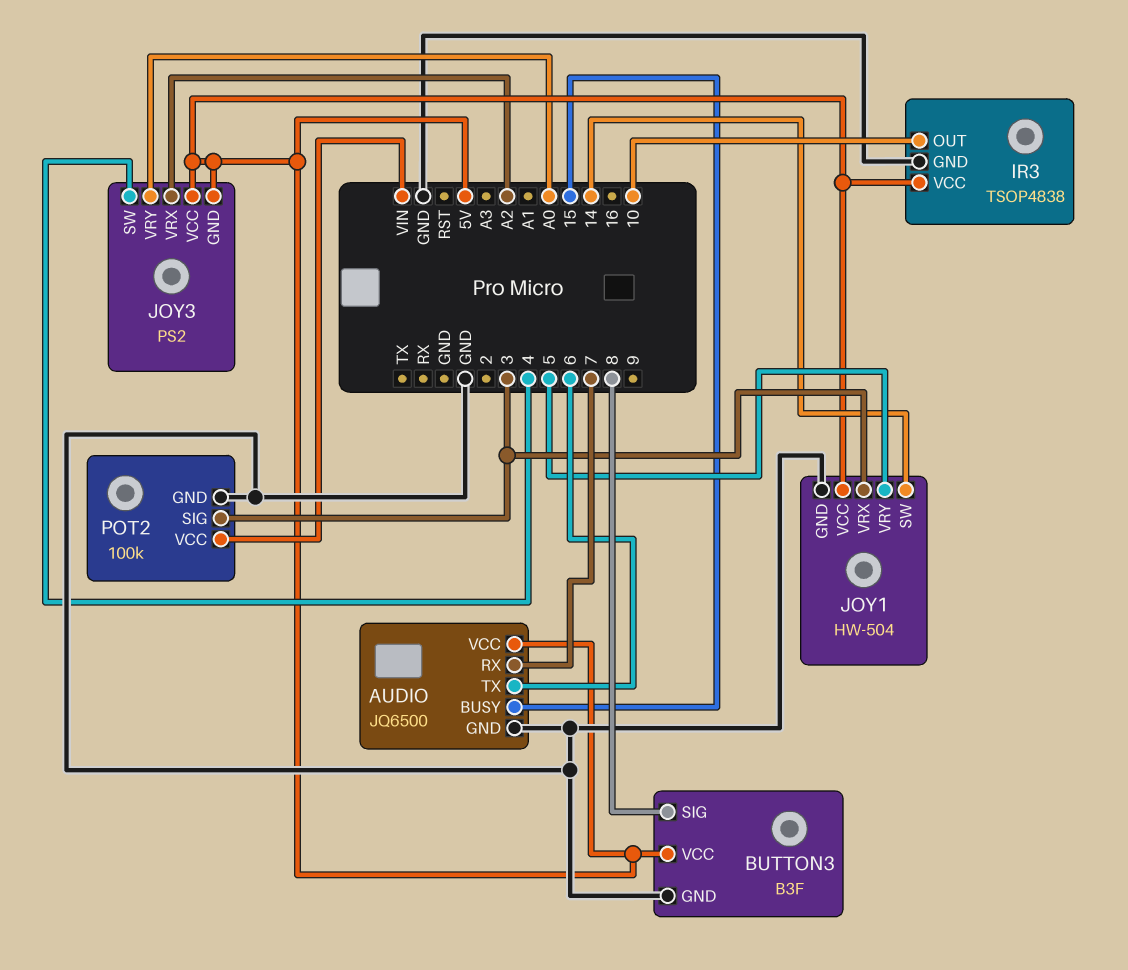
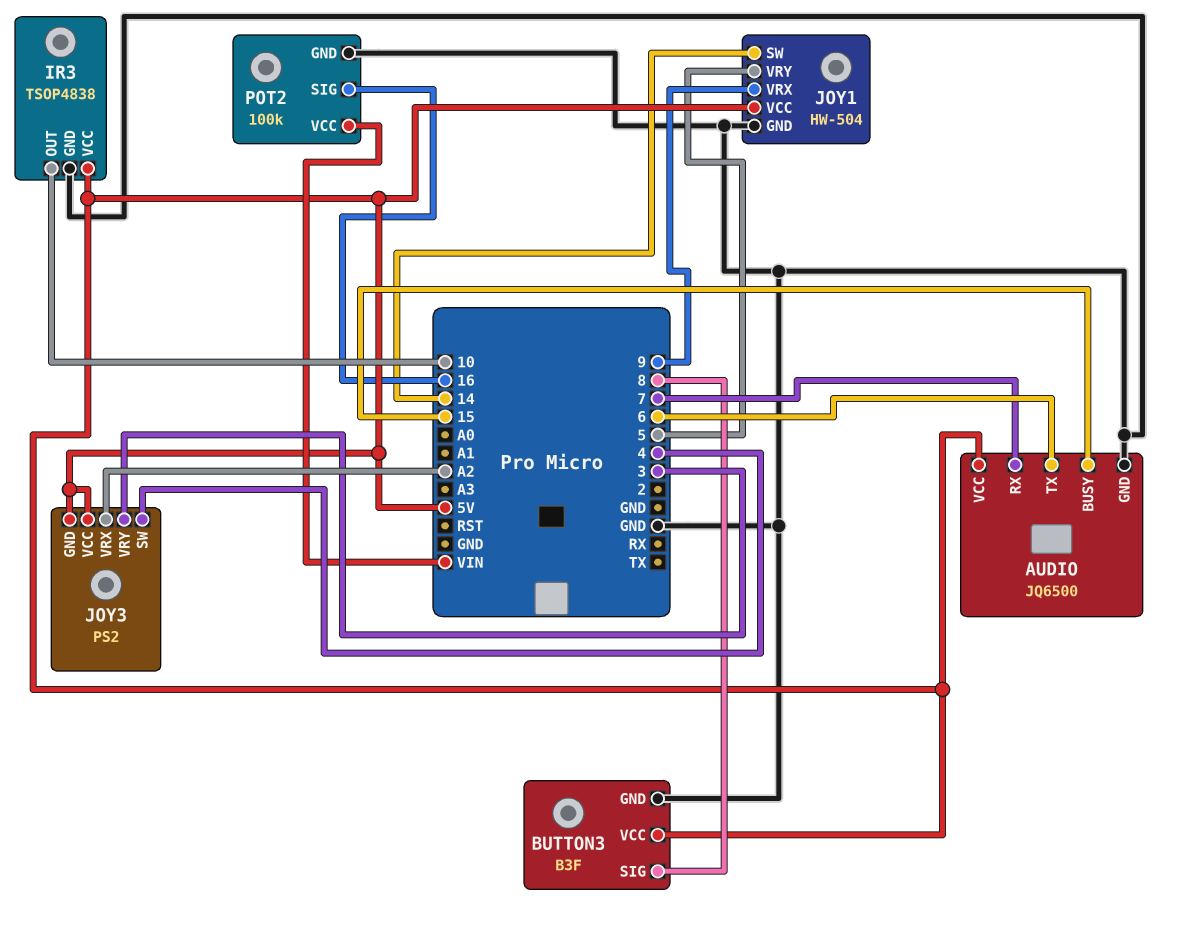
JOY1 pin VRX: 3 -> 9
JOY3 pin VRY: A0 -> 3
POT2 pin SIG: 3 -> 16

